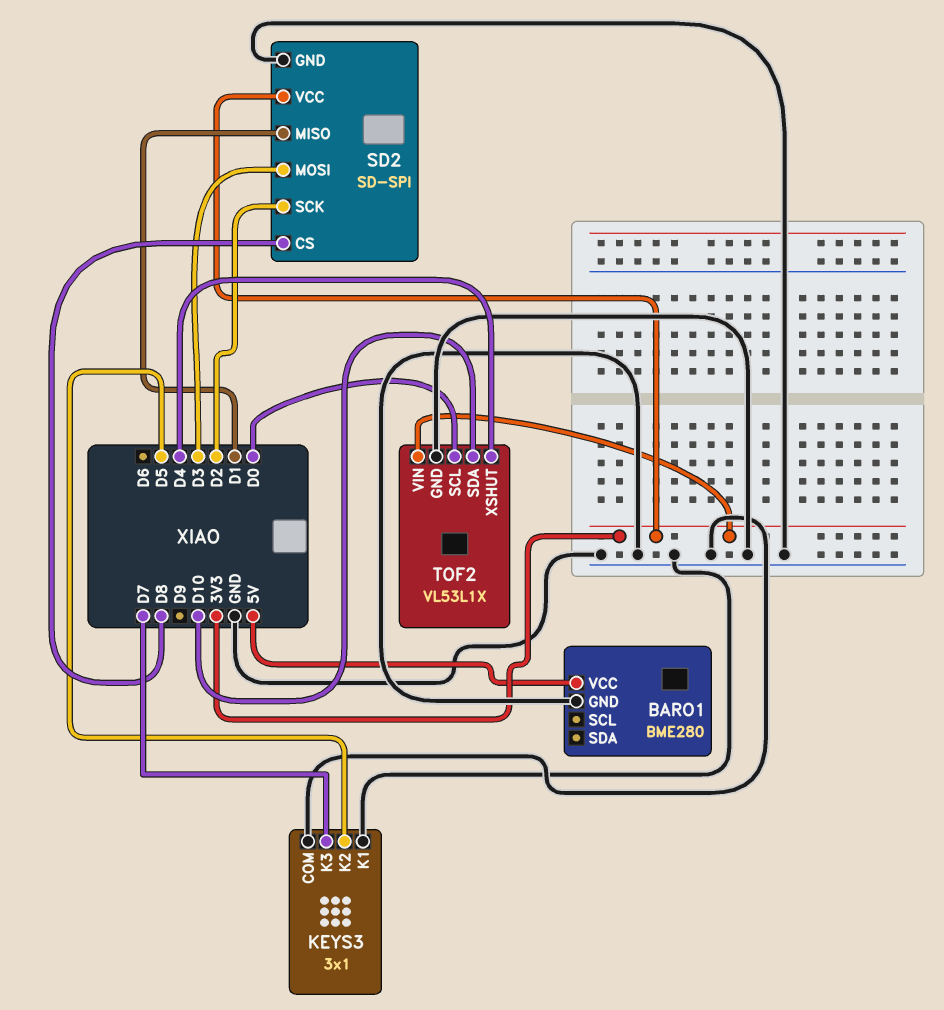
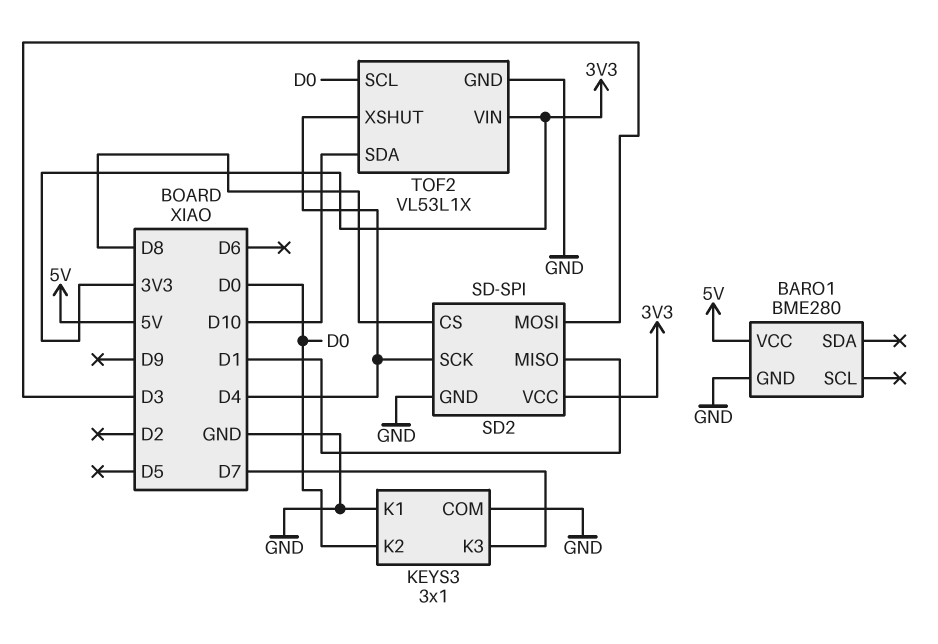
KEYS3 pin K2: D5 -> D0
SD2 pin SCK: D2 -> D4

